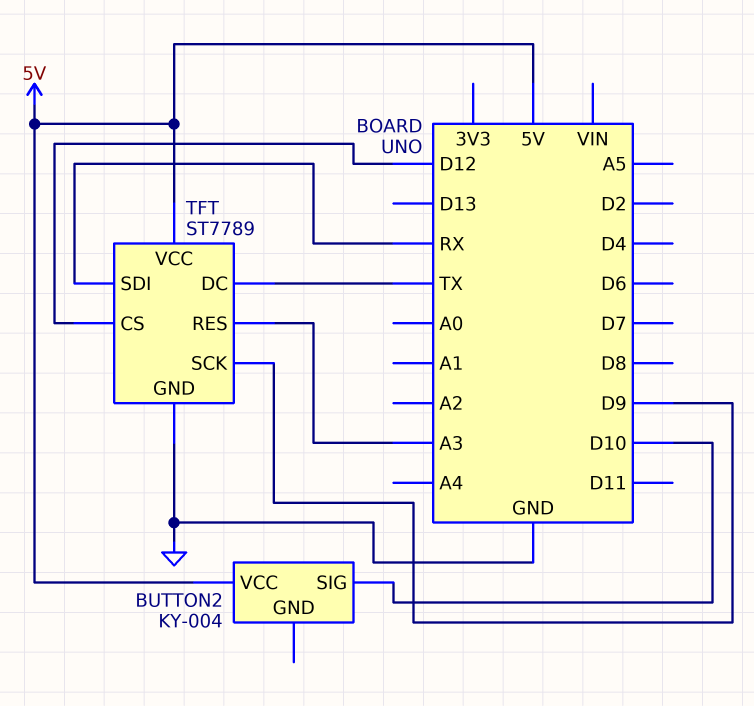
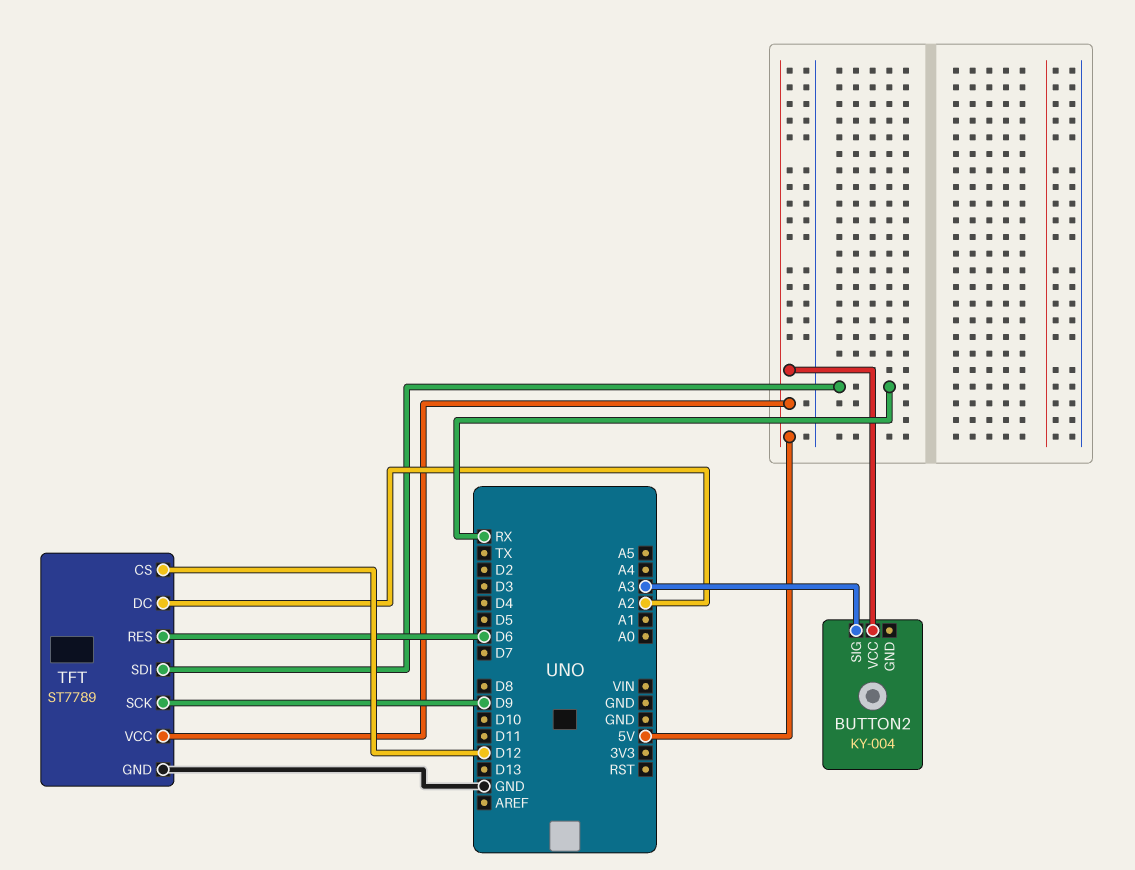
BUTTON2 pin SIG: D10 -> A3
TFT pin DC: TX -> A2
TFT pin RES: A3 -> D6

